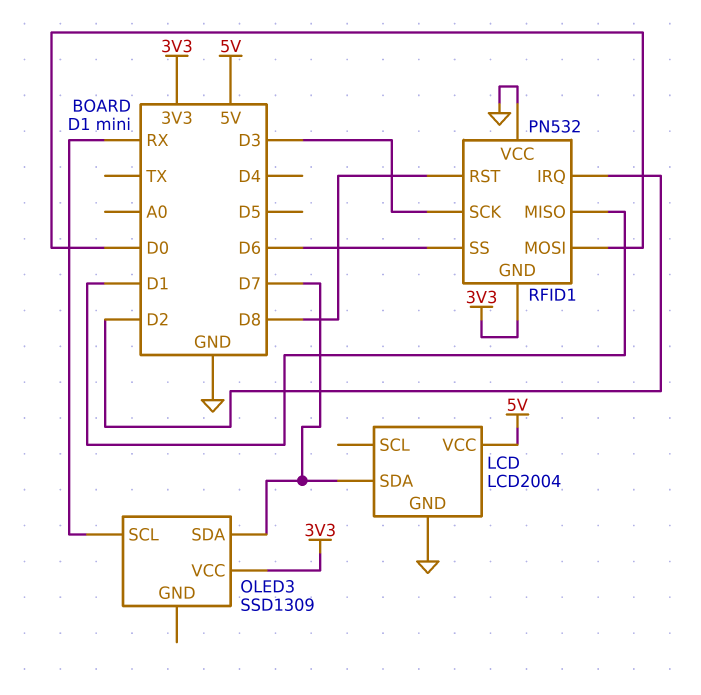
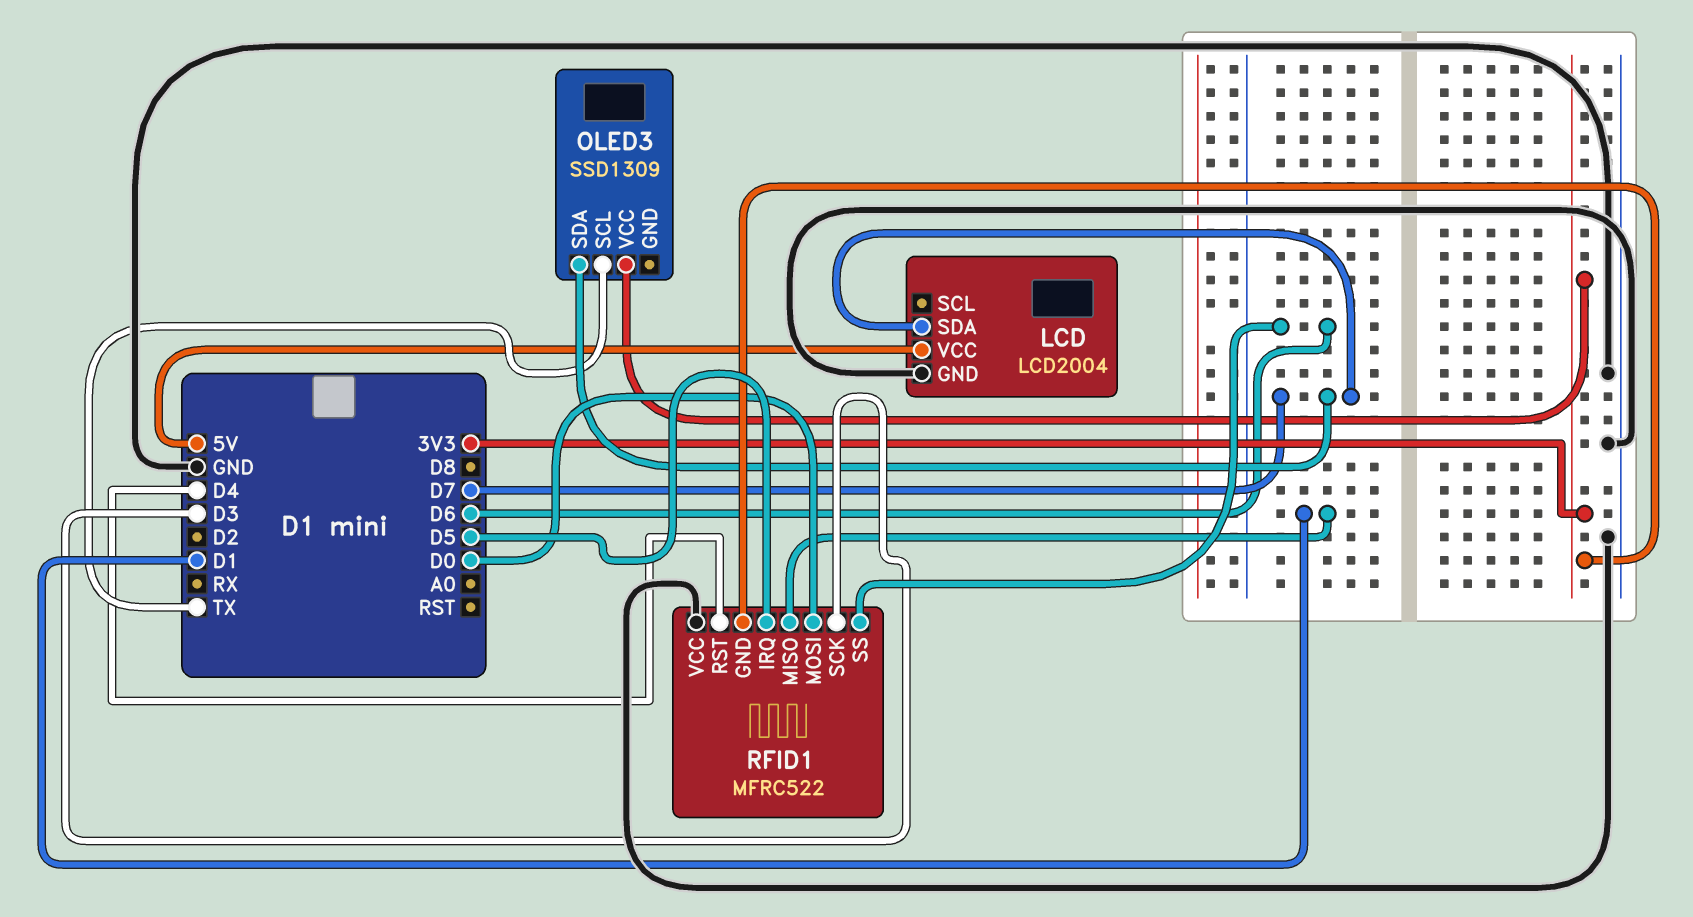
OLED3 pin SCL: RX -> TX
RFID1: PN532 -> MFRC522
RFID1 pin IRQ: D2 -> D5
RFID1 pin RST: D8 -> D4

